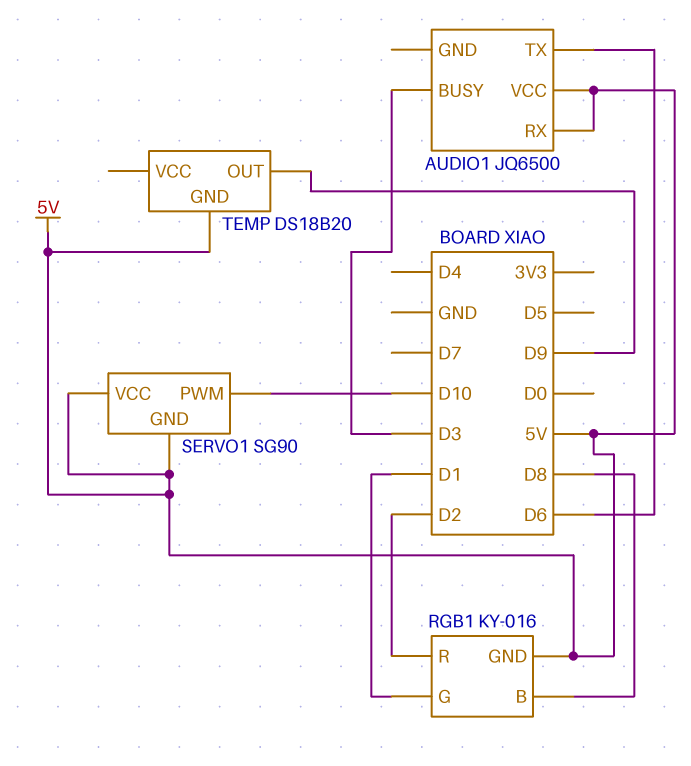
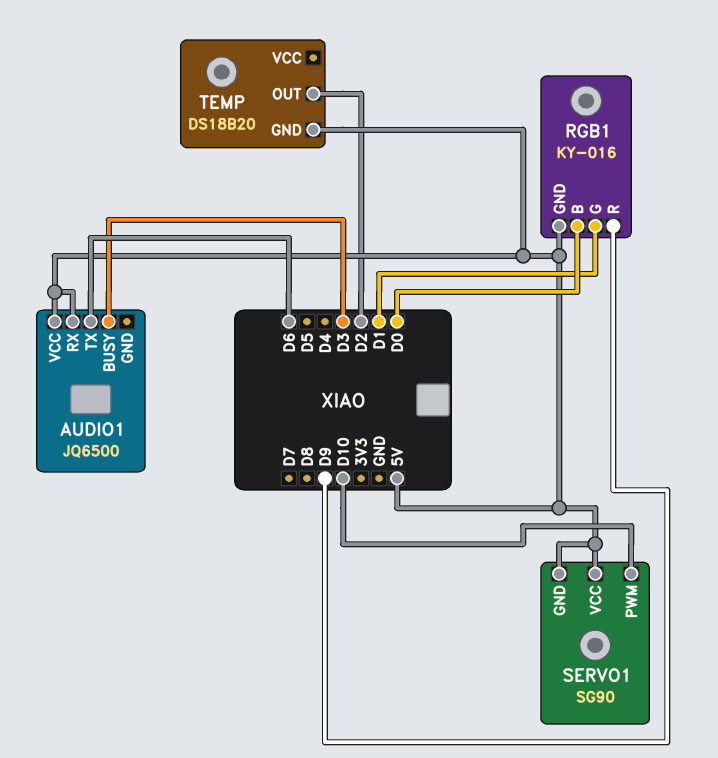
RGB1 pin B: D8 -> D0
RGB1 pin R: D2 -> D9
TEMP pin OUT: D9 -> D2

